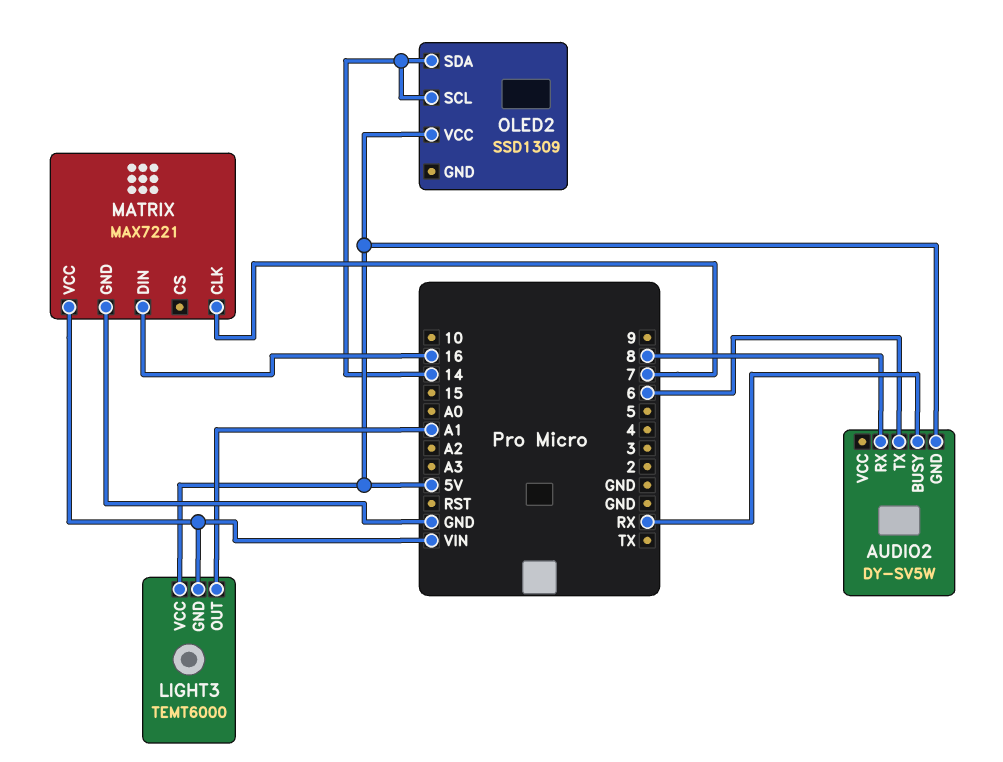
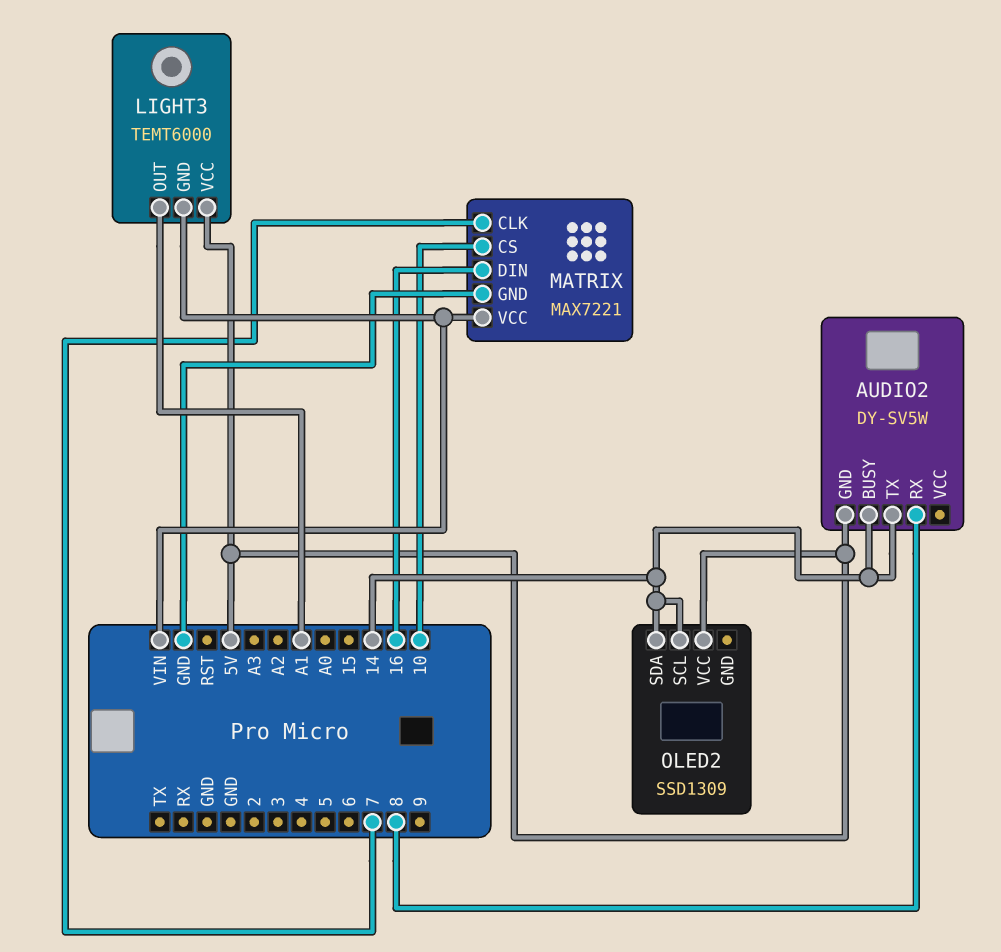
AUDIO2 pin BUSY: RX -> 14
AUDIO2 pin TX: 6 -> 14
MATRIX pin CS: none -> 10

